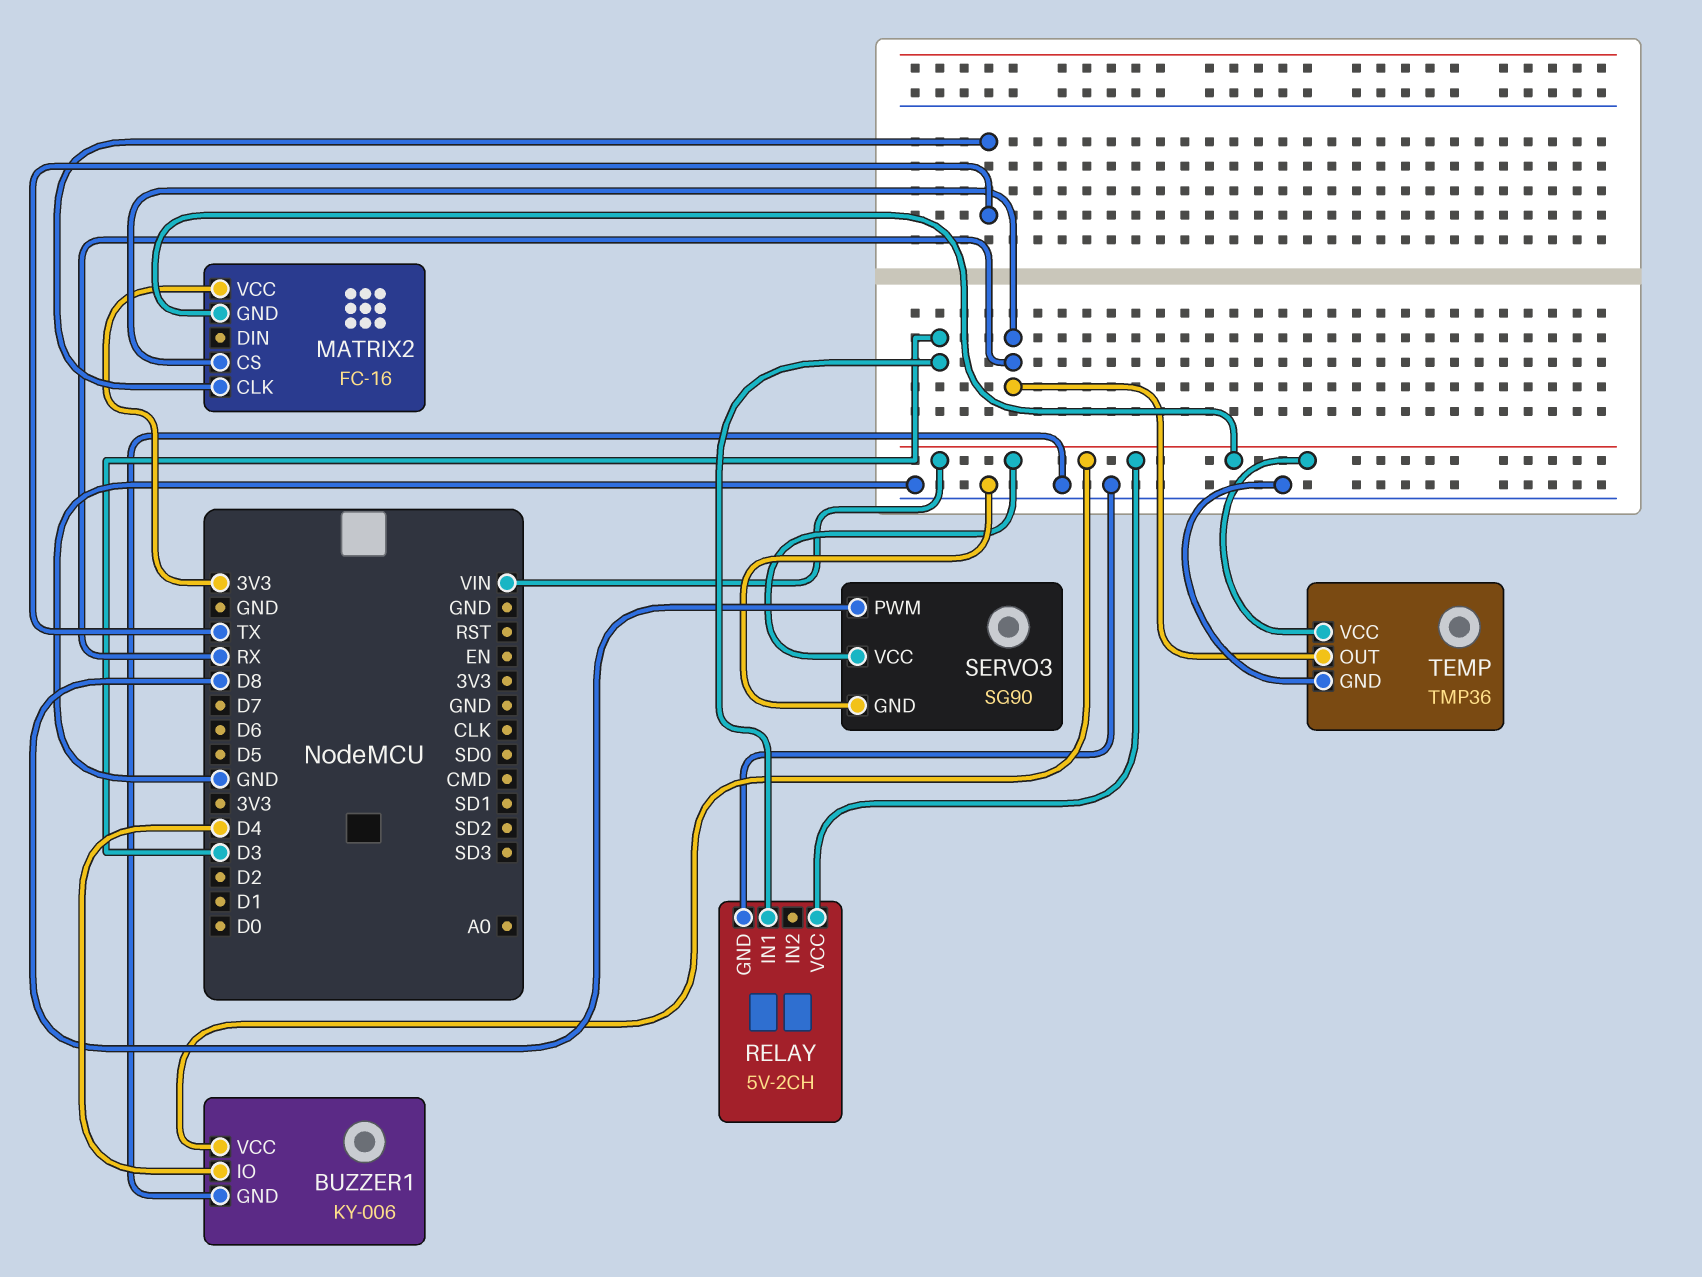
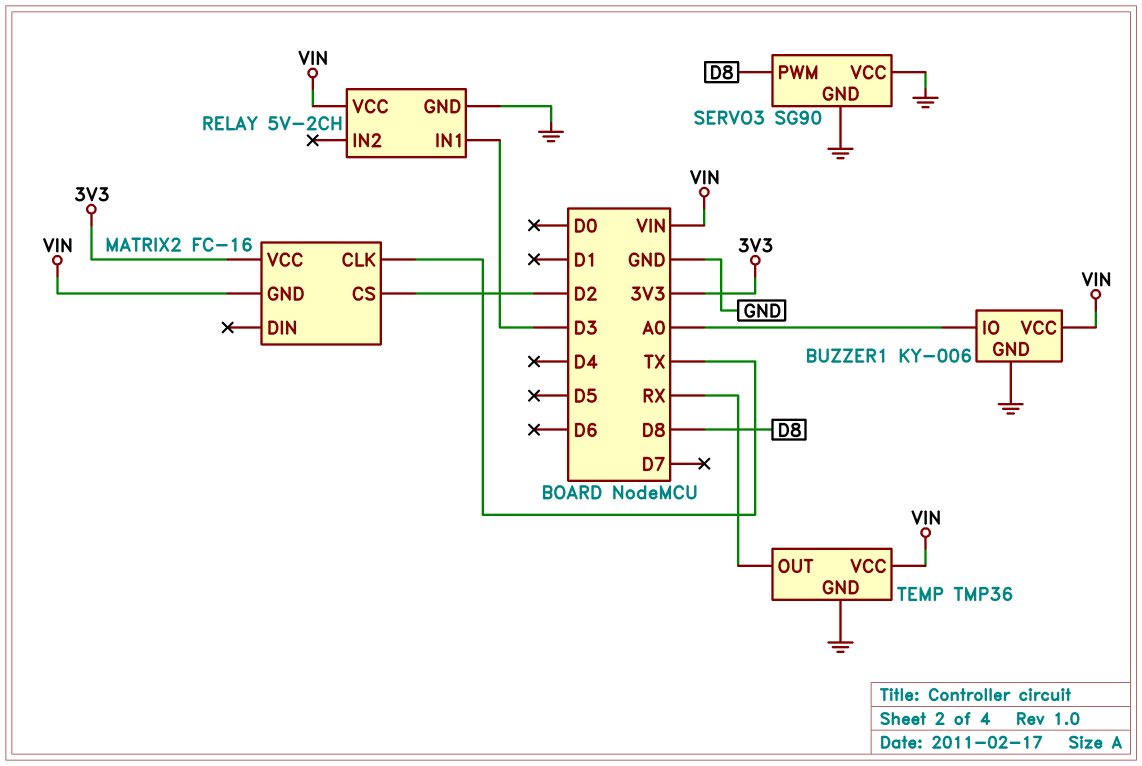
BUZZER1 pin IO: D4 -> A0
MATRIX2 pin CS: RX -> D2
SERVO3 pin VCC: VIN -> GND

